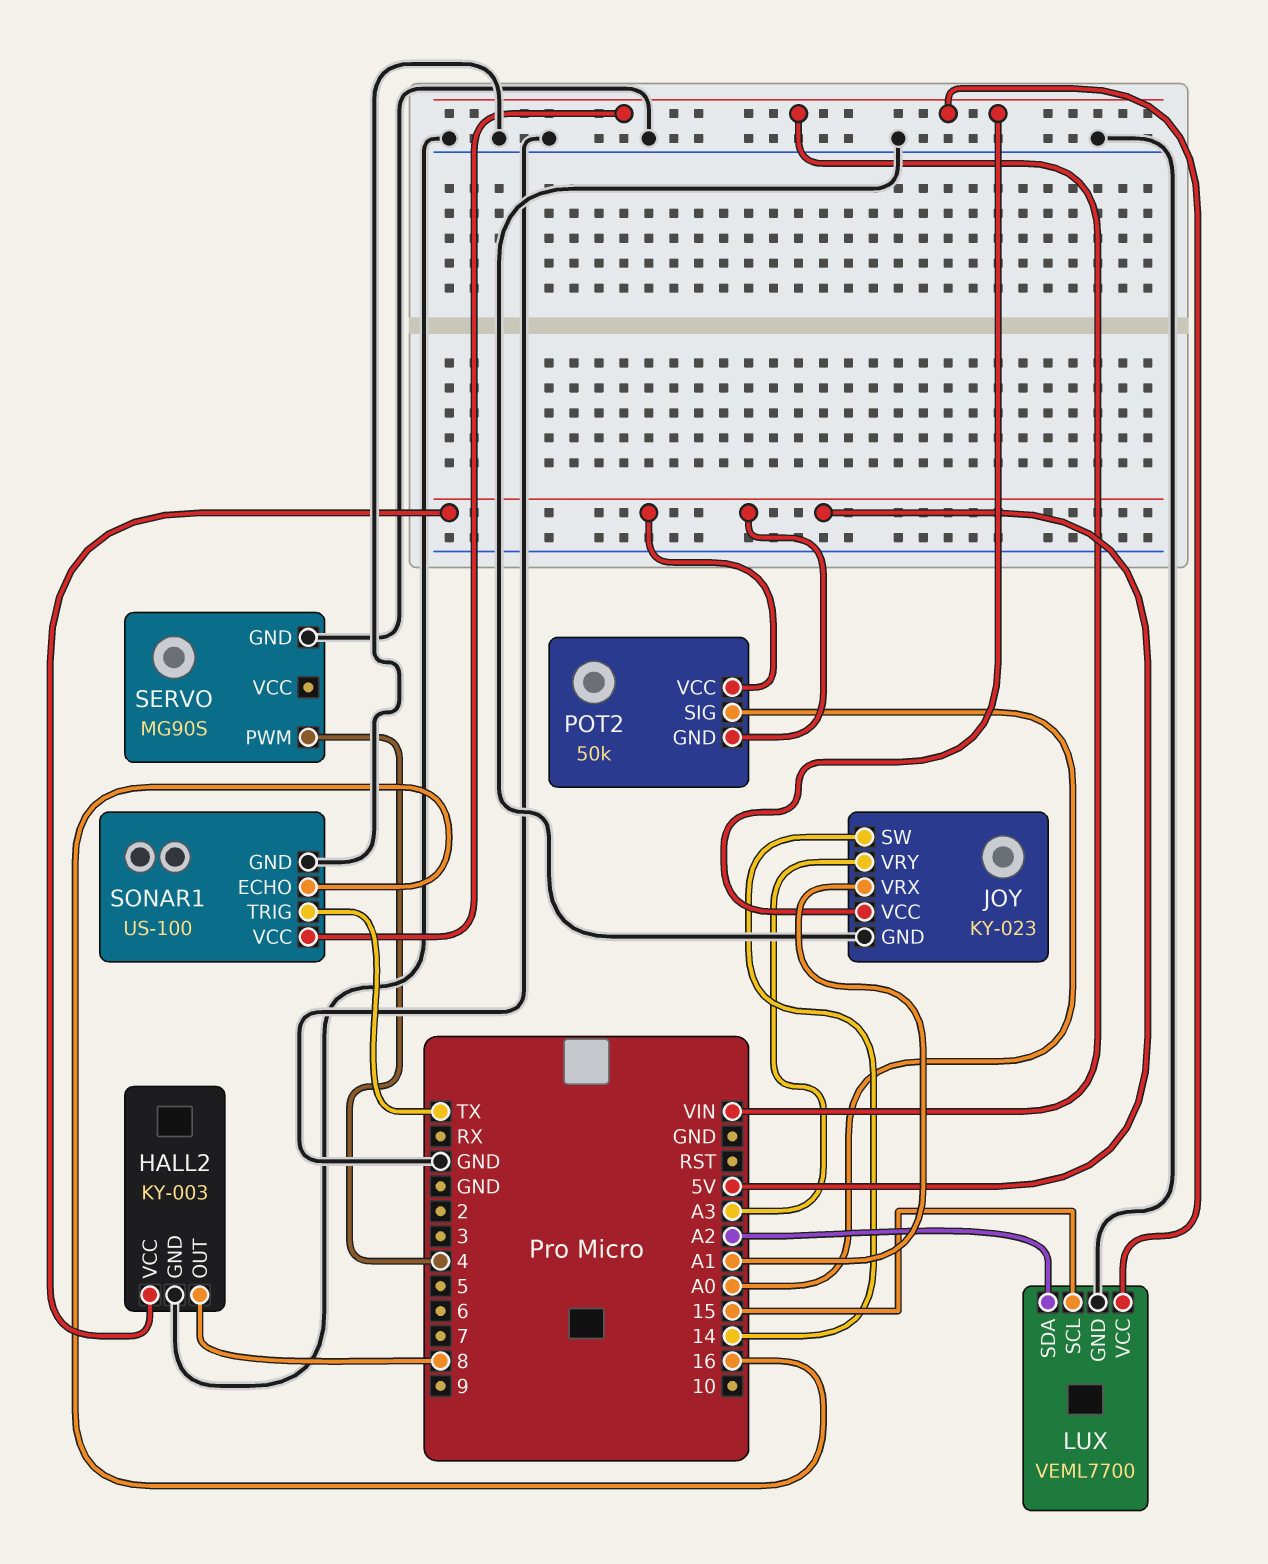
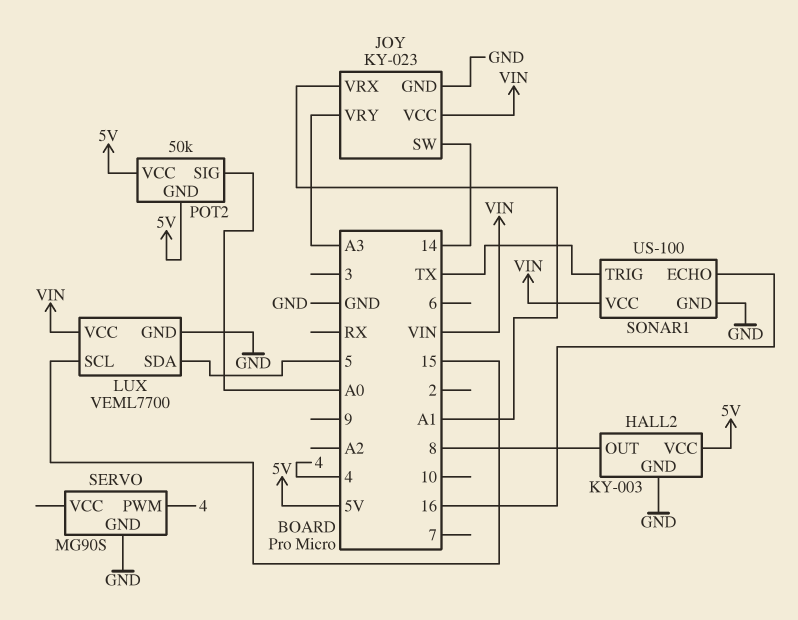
LUX pin SDA: A2 -> 5

